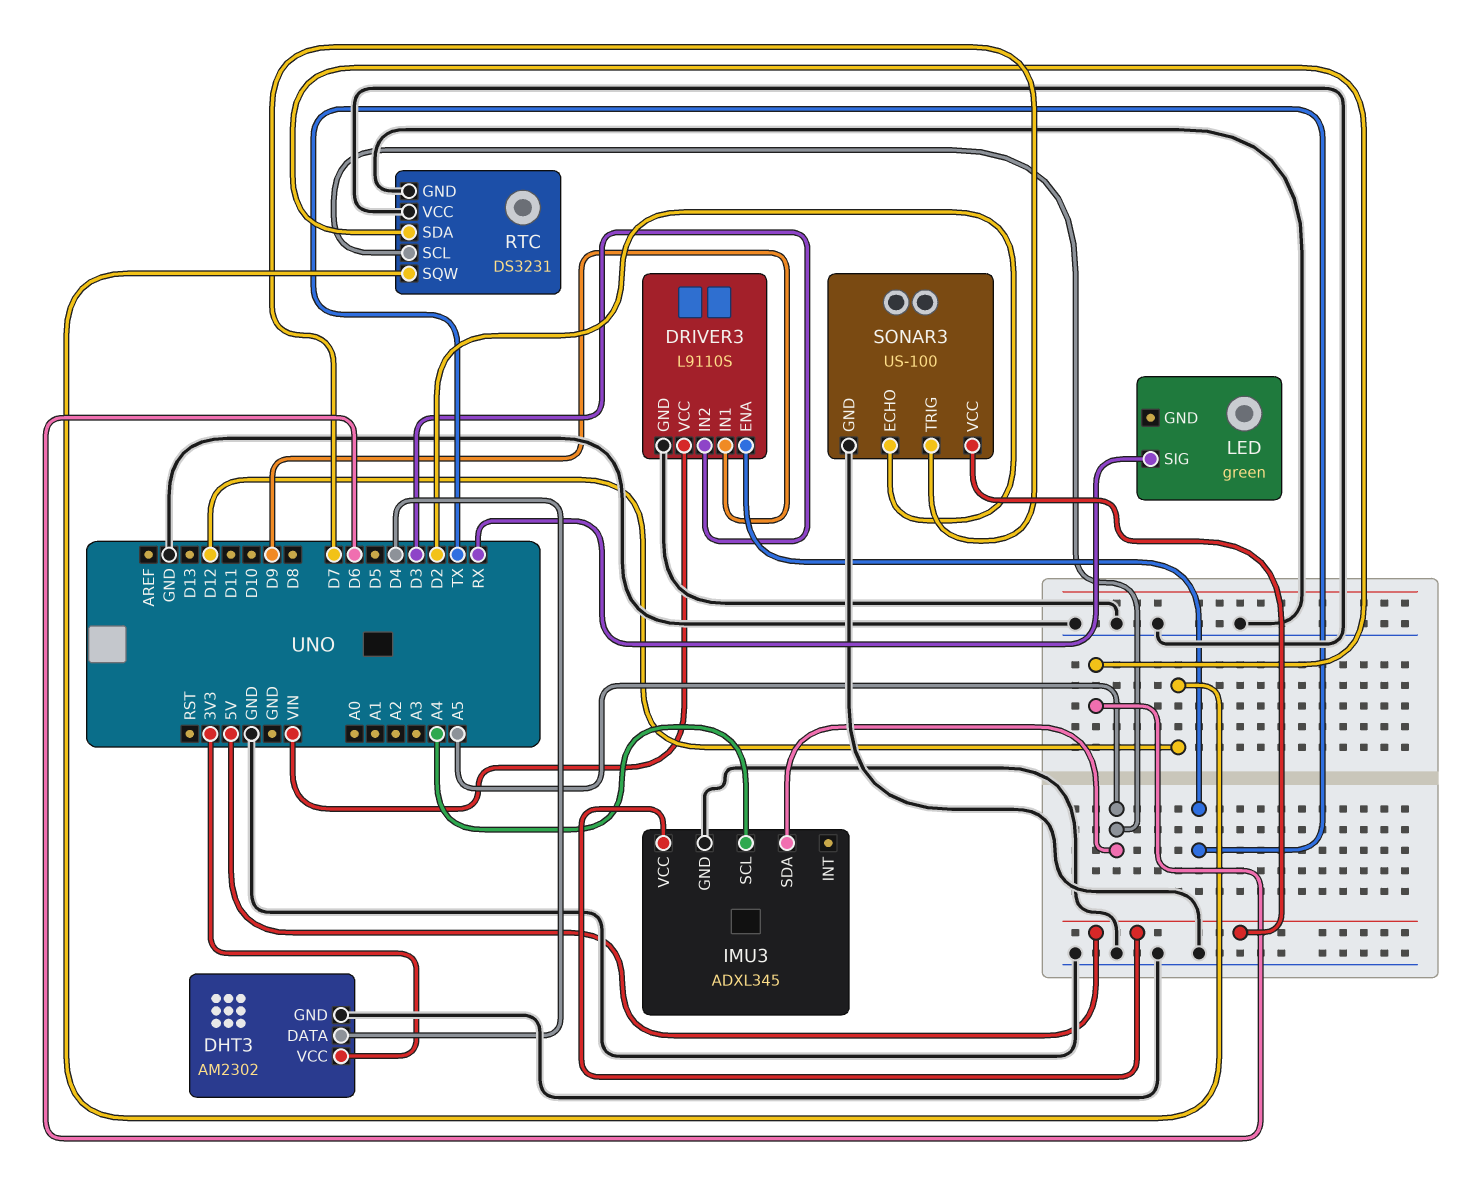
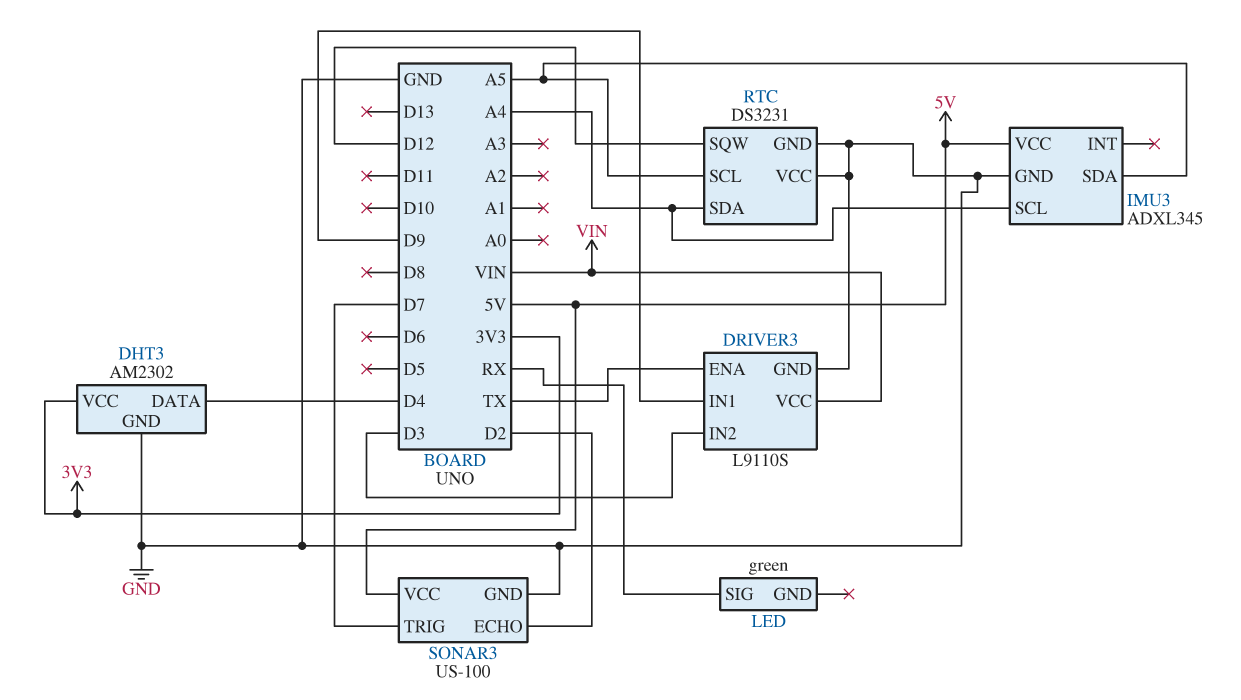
RTC pin SDA: D6 -> A4

